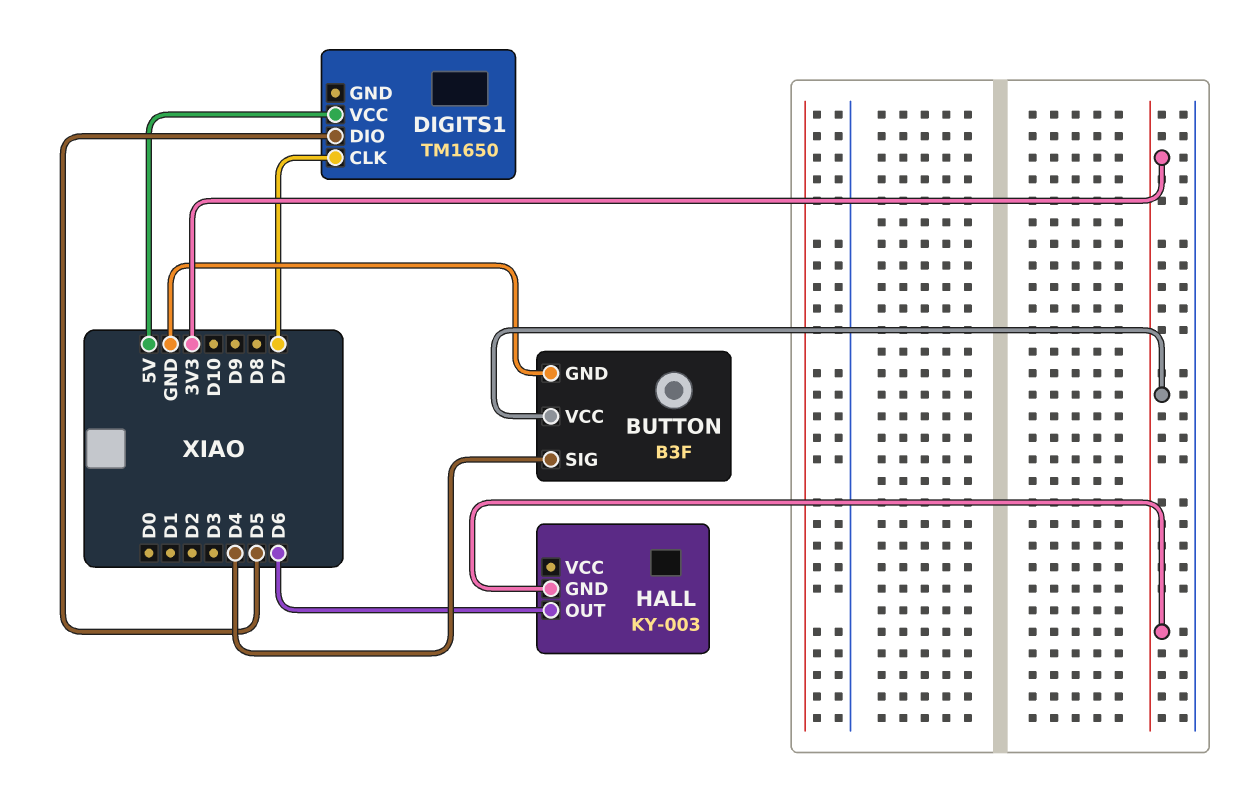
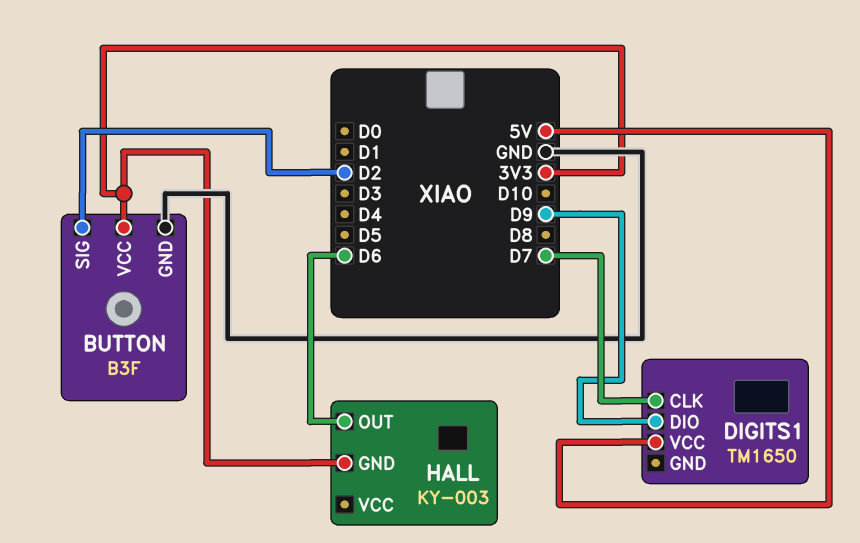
BUTTON pin SIG: D4 -> D2
DIGITS1 pin DIO: D5 -> D9

